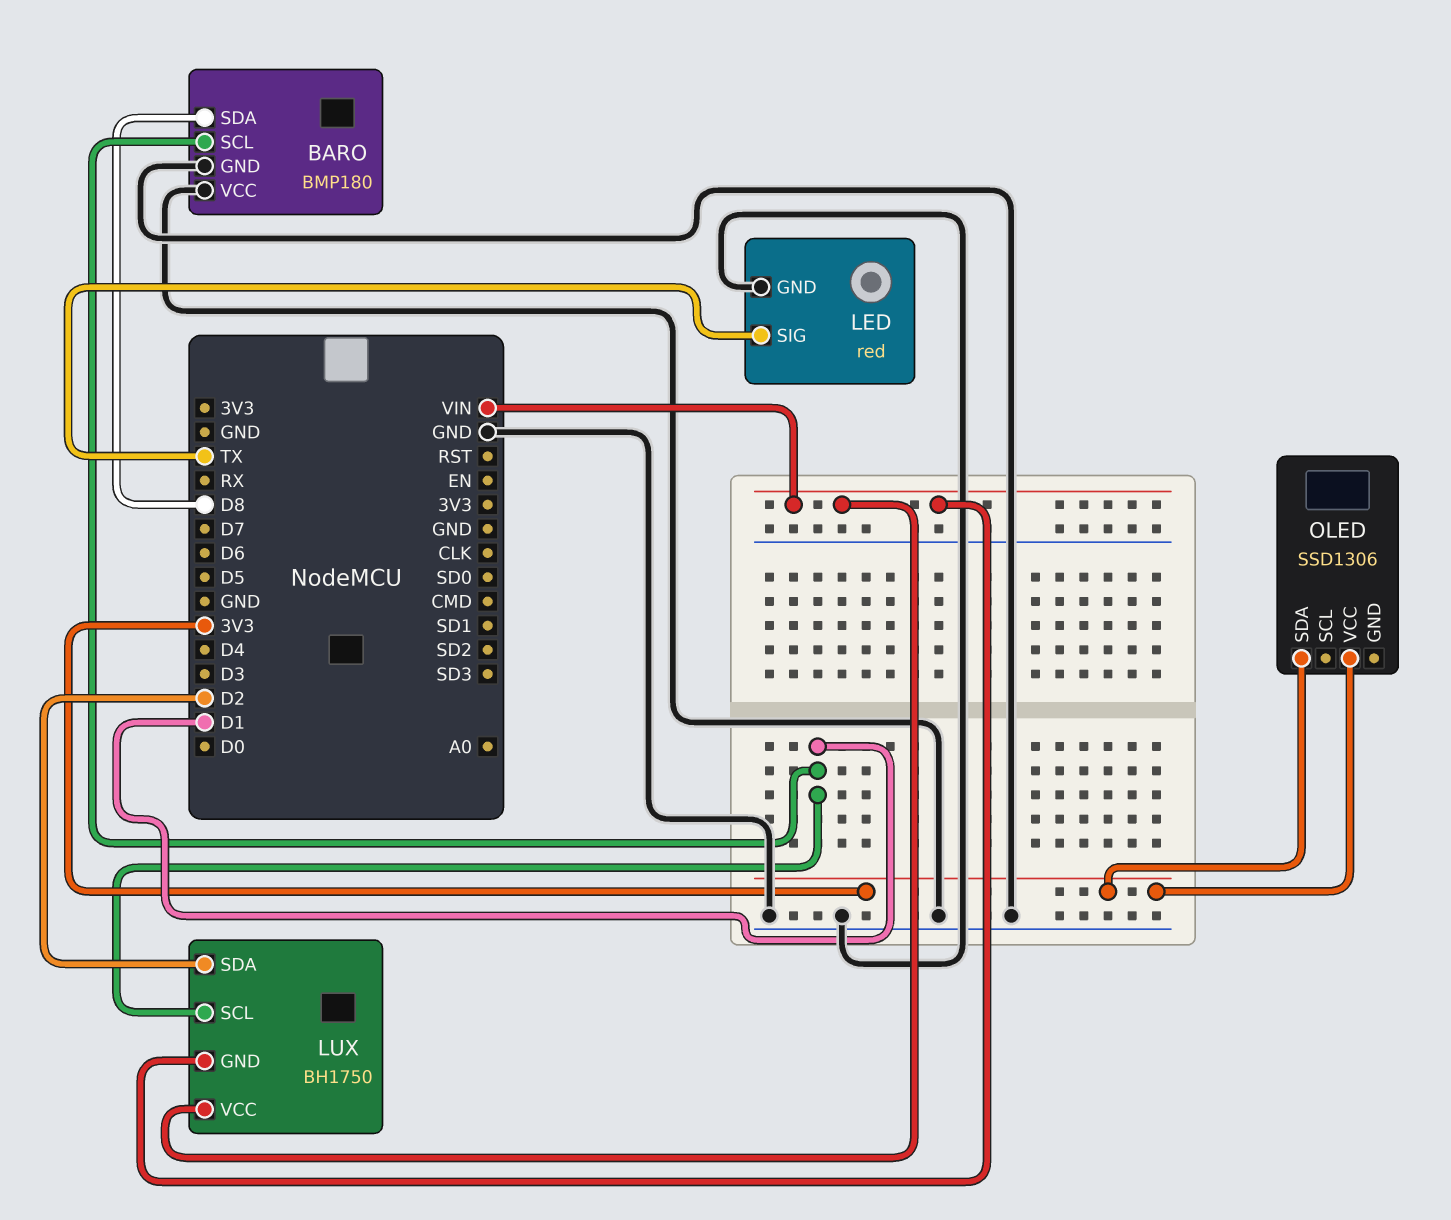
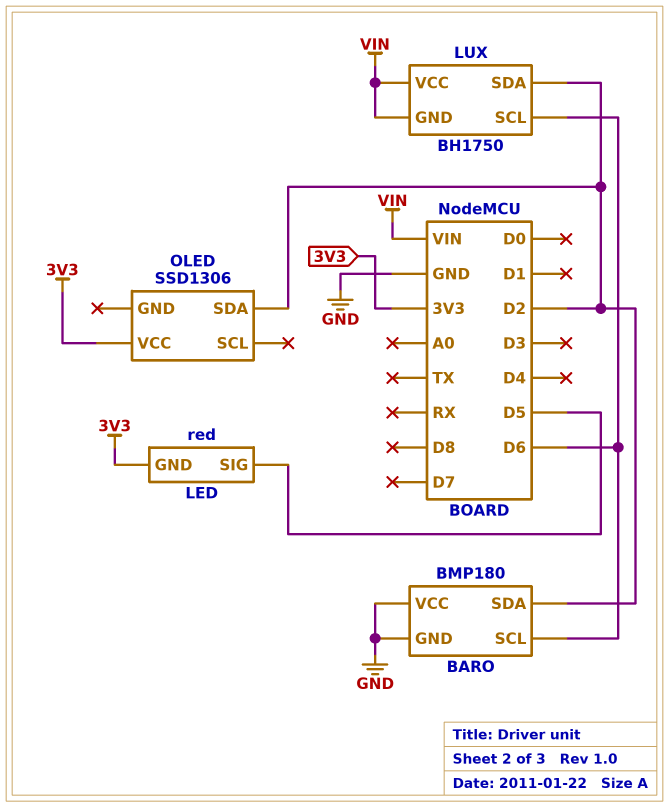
BARO pin SCL: D1 -> D6
BARO pin SDA: D8 -> D2
LED pin GND: GND -> 3V3
LED pin SIG: TX -> D5
LUX pin SCL: D1 -> D6
OLED pin SDA: 3V3 -> D2

